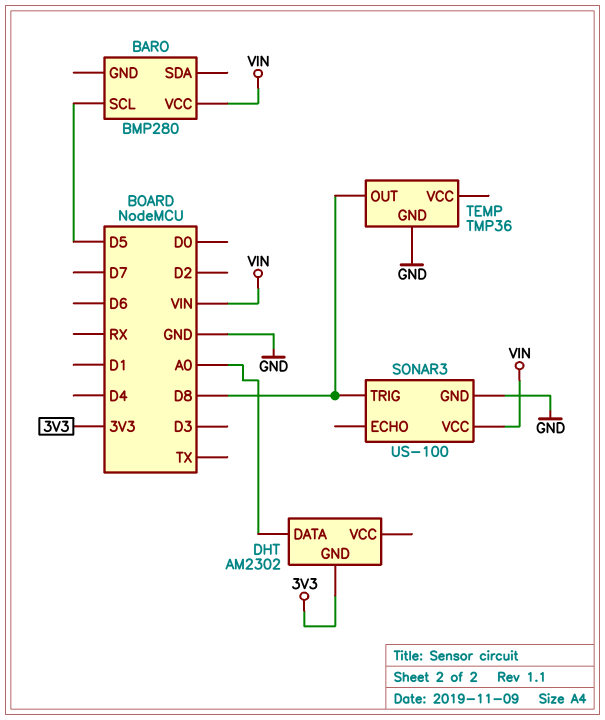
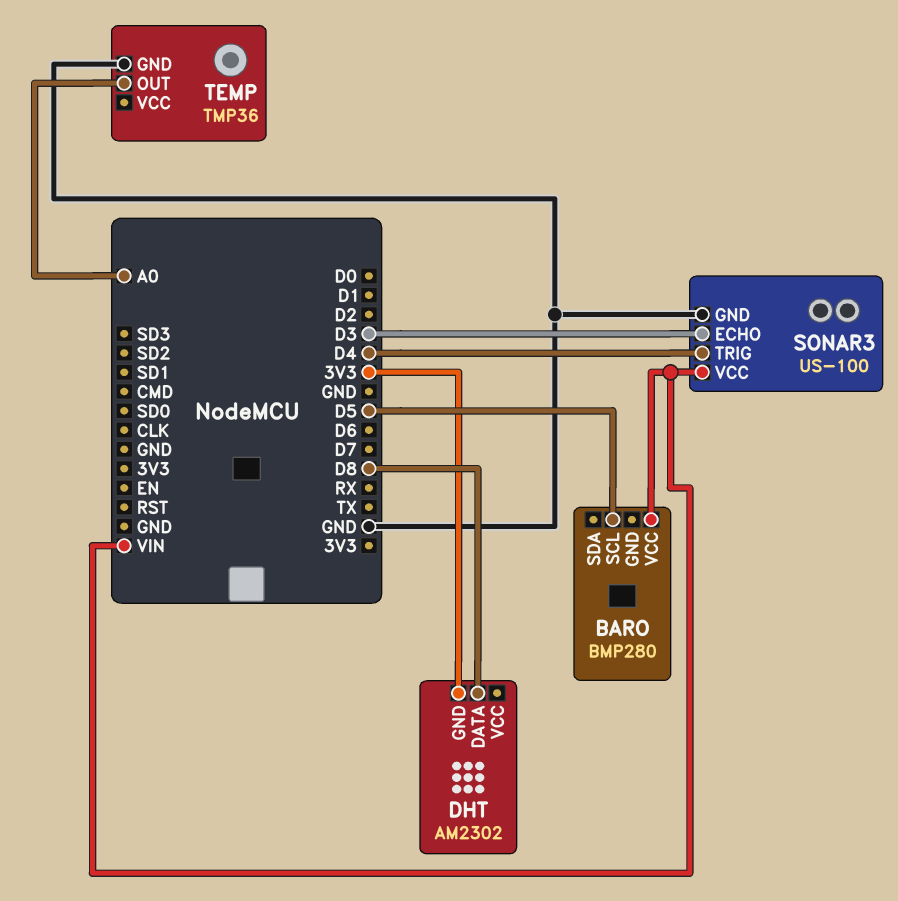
DHT pin DATA: A0 -> D8
SONAR3 pin ECHO: none -> D3
SONAR3 pin TRIG: D8 -> D4
TEMP pin OUT: D8 -> A0

